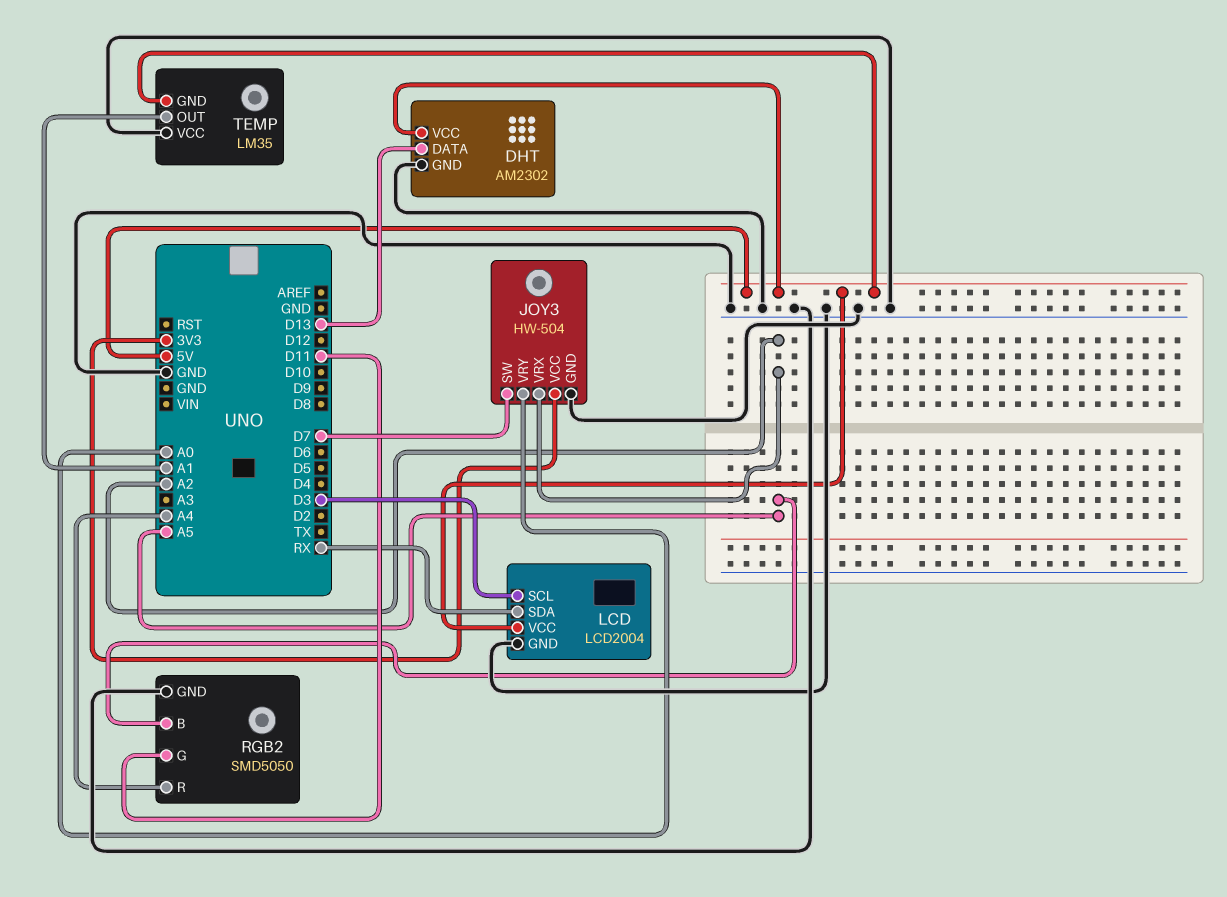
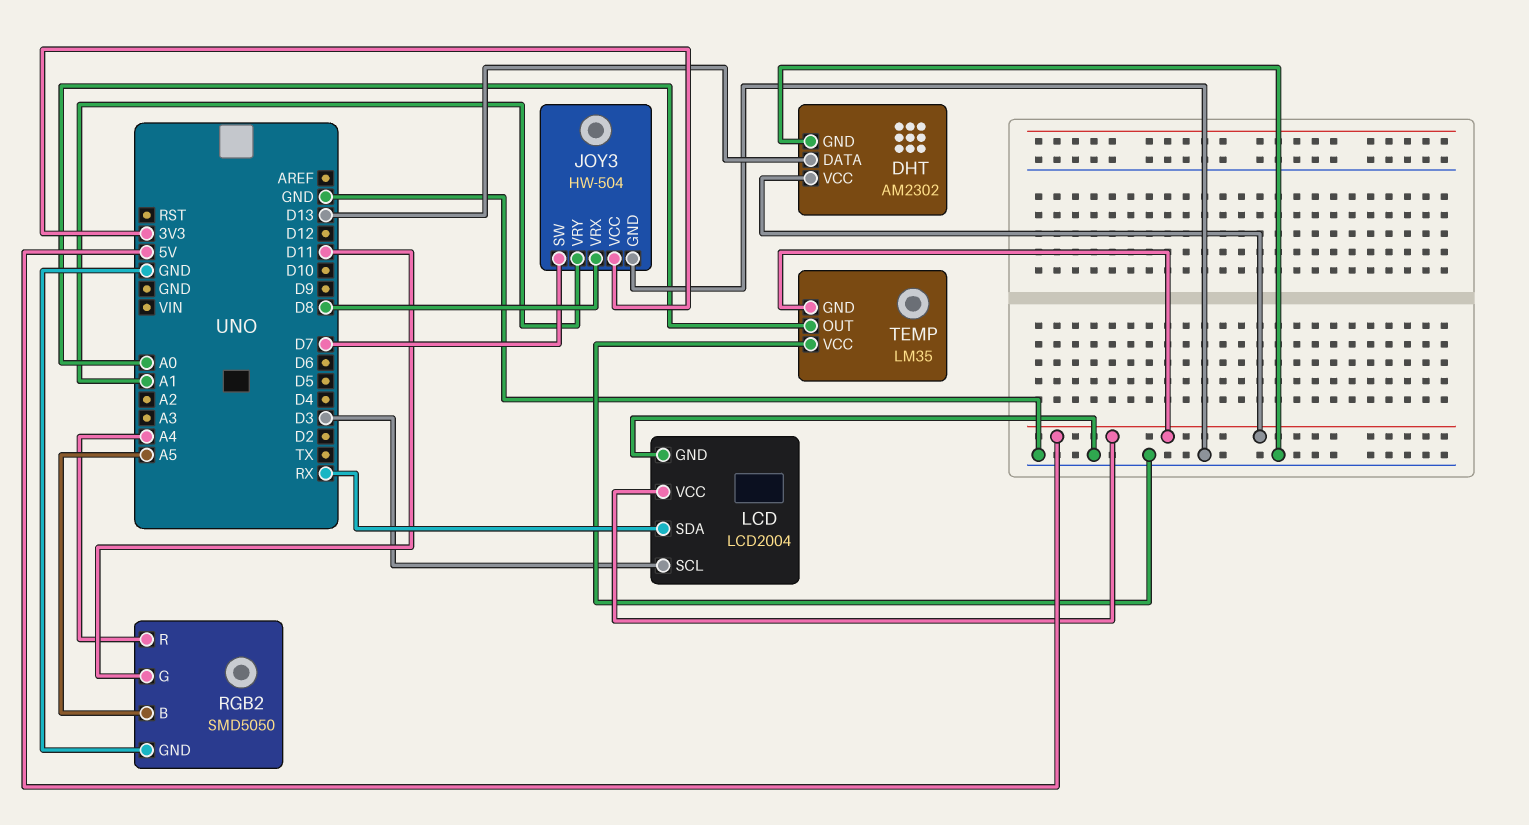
JOY3 pin VRX: A2 -> D8
JOY3 pin VRY: A0 -> A1
TEMP pin OUT: A1 -> A0

